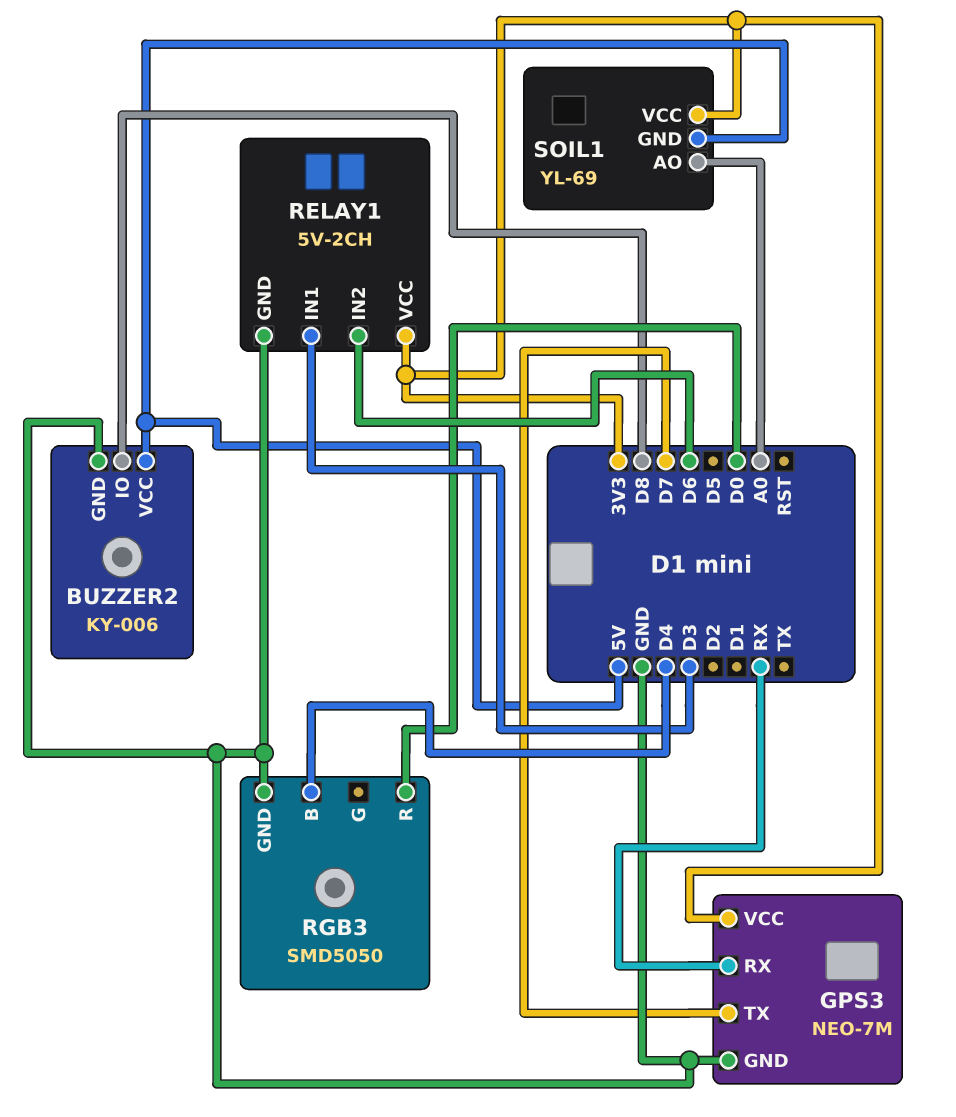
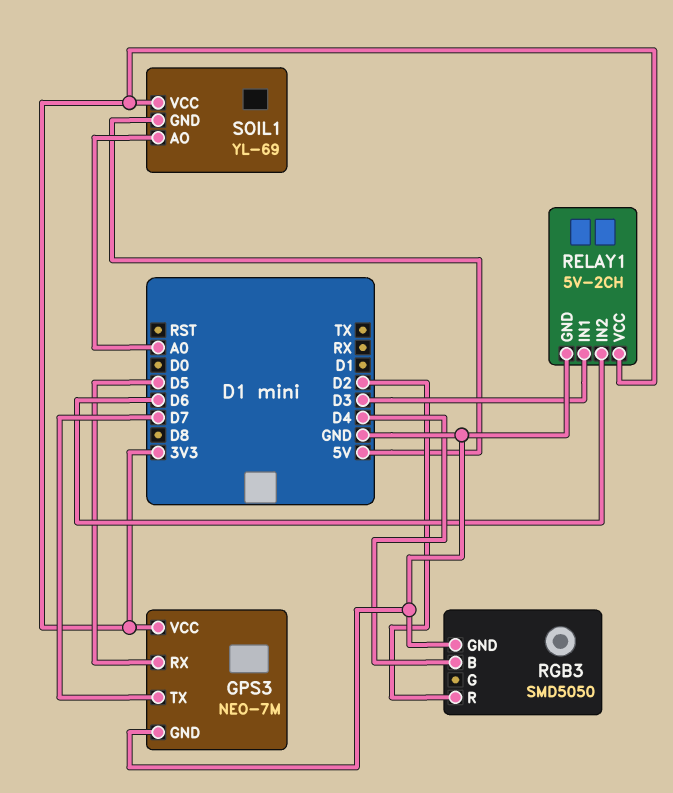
BUZZER2: KY-006 -> none
BUZZER2 pin GND: GND -> none
BUZZER2 pin IO: D8 -> none
BUZZER2 pin VCC: 5V -> none
GPS3 pin RX: RX -> D5
RGB3 pin R: D0 -> D2

